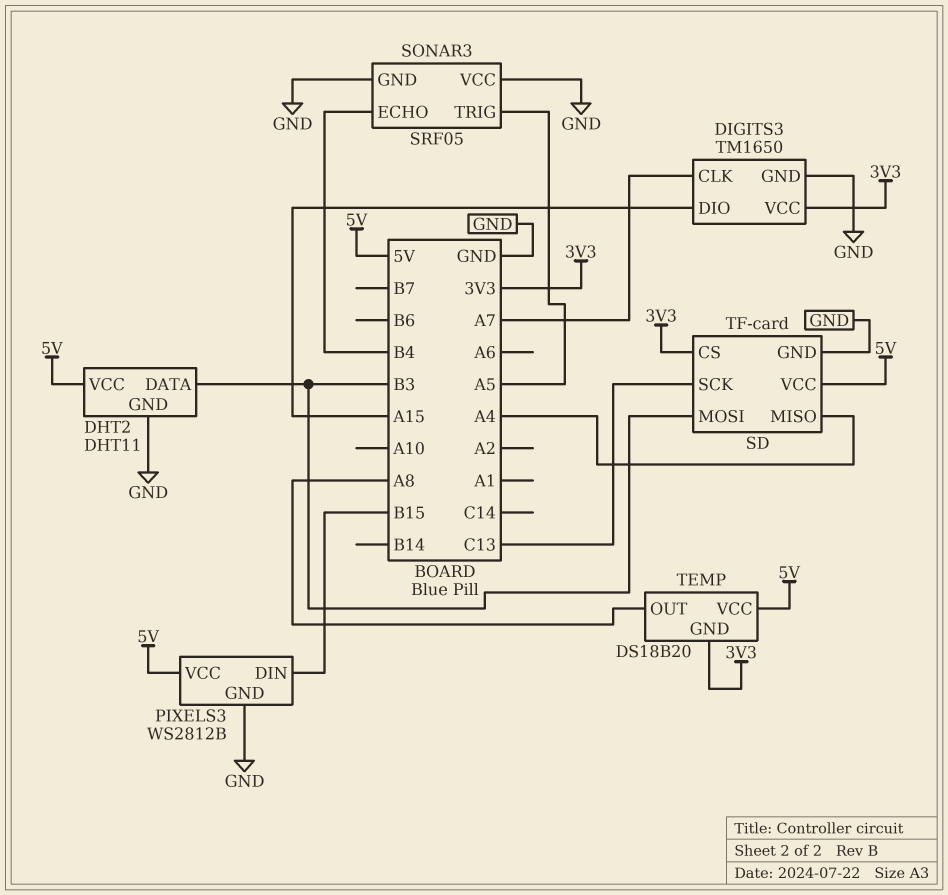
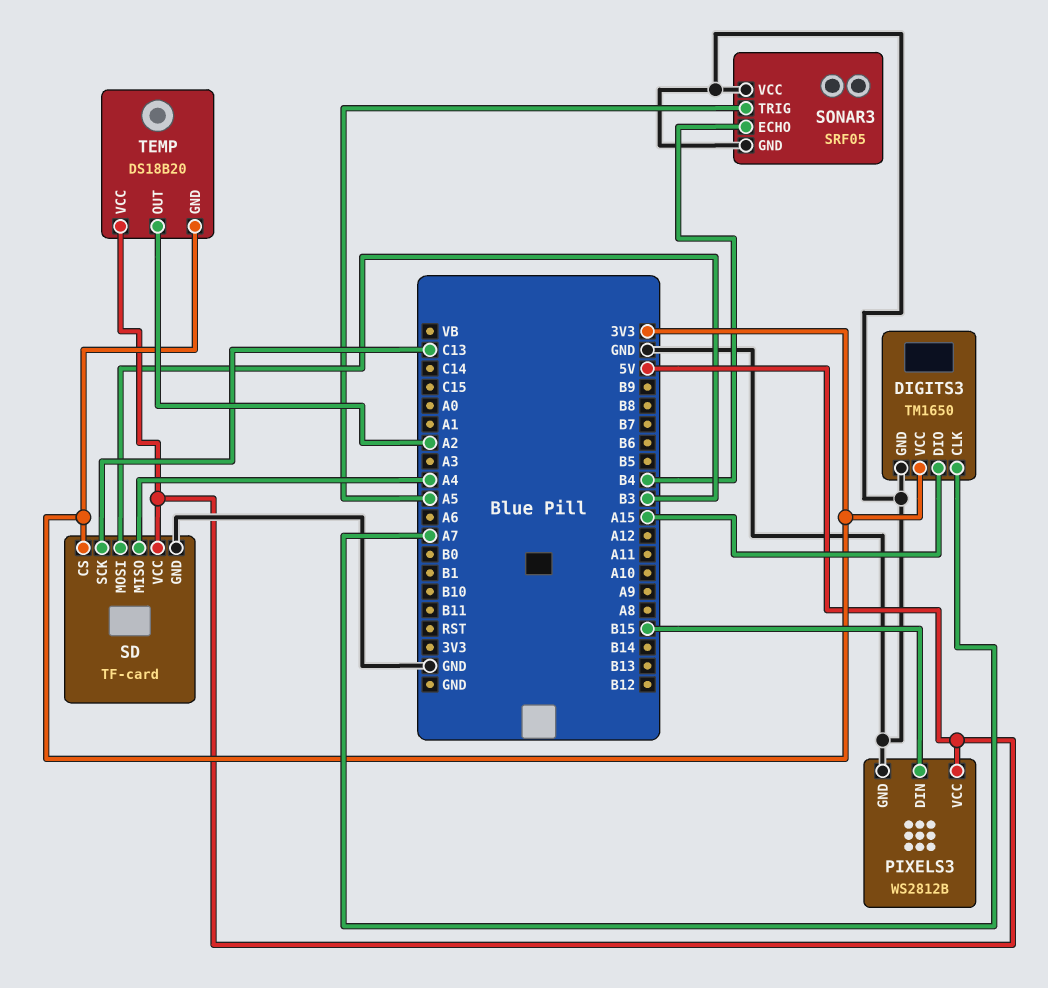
DHT2: DHT11 -> none
DHT2 pin DATA: B3 -> none
DHT2 pin GND: GND -> none
DHT2 pin VCC: 5V -> none
TEMP pin OUT: A8 -> A2

